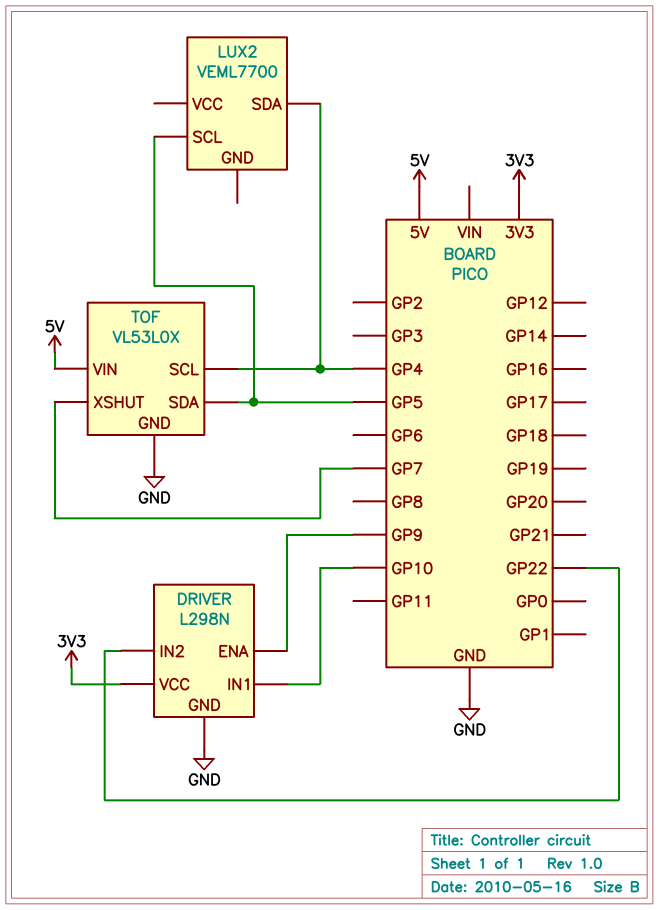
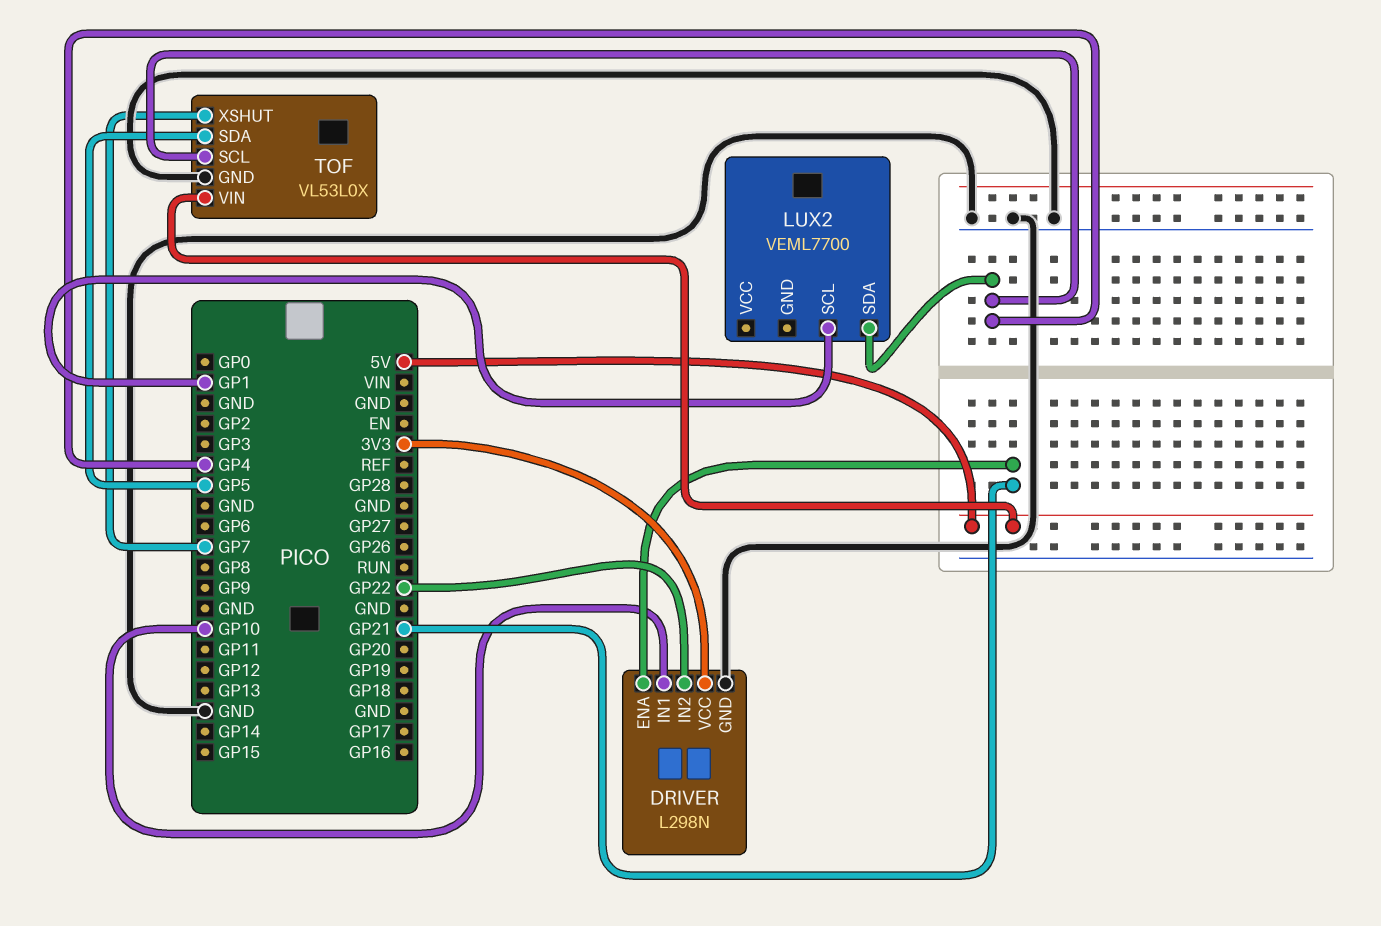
DRIVER pin ENA: GP9 -> GP21
LUX2 pin SCL: GP5 -> GP1

